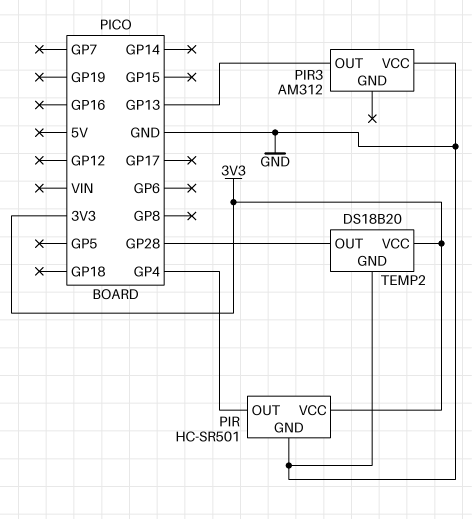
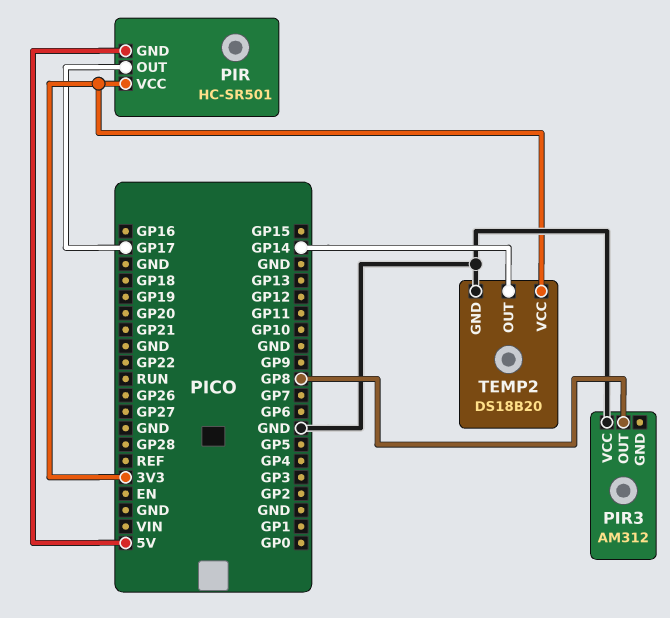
PIR pin GND: GND -> 5V
PIR pin OUT: GP4 -> GP17
PIR3 pin OUT: GP13 -> GP8
TEMP2 pin OUT: GP28 -> GP14

